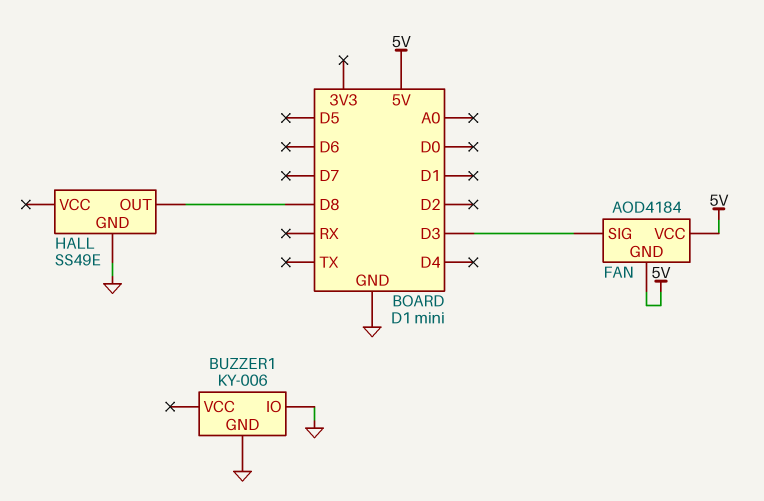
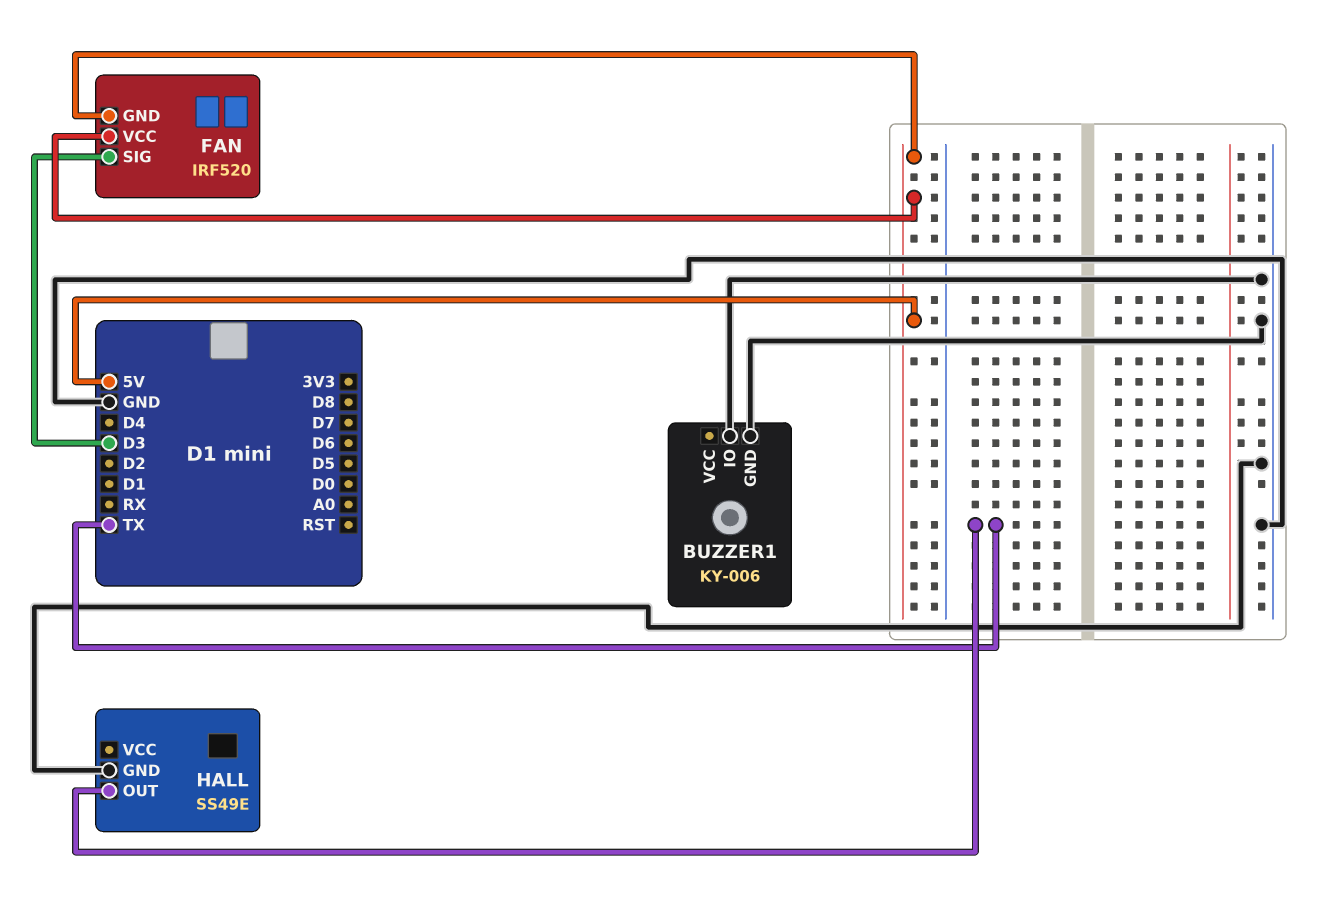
FAN: AOD4184 -> IRF520
HALL pin OUT: D8 -> TX

